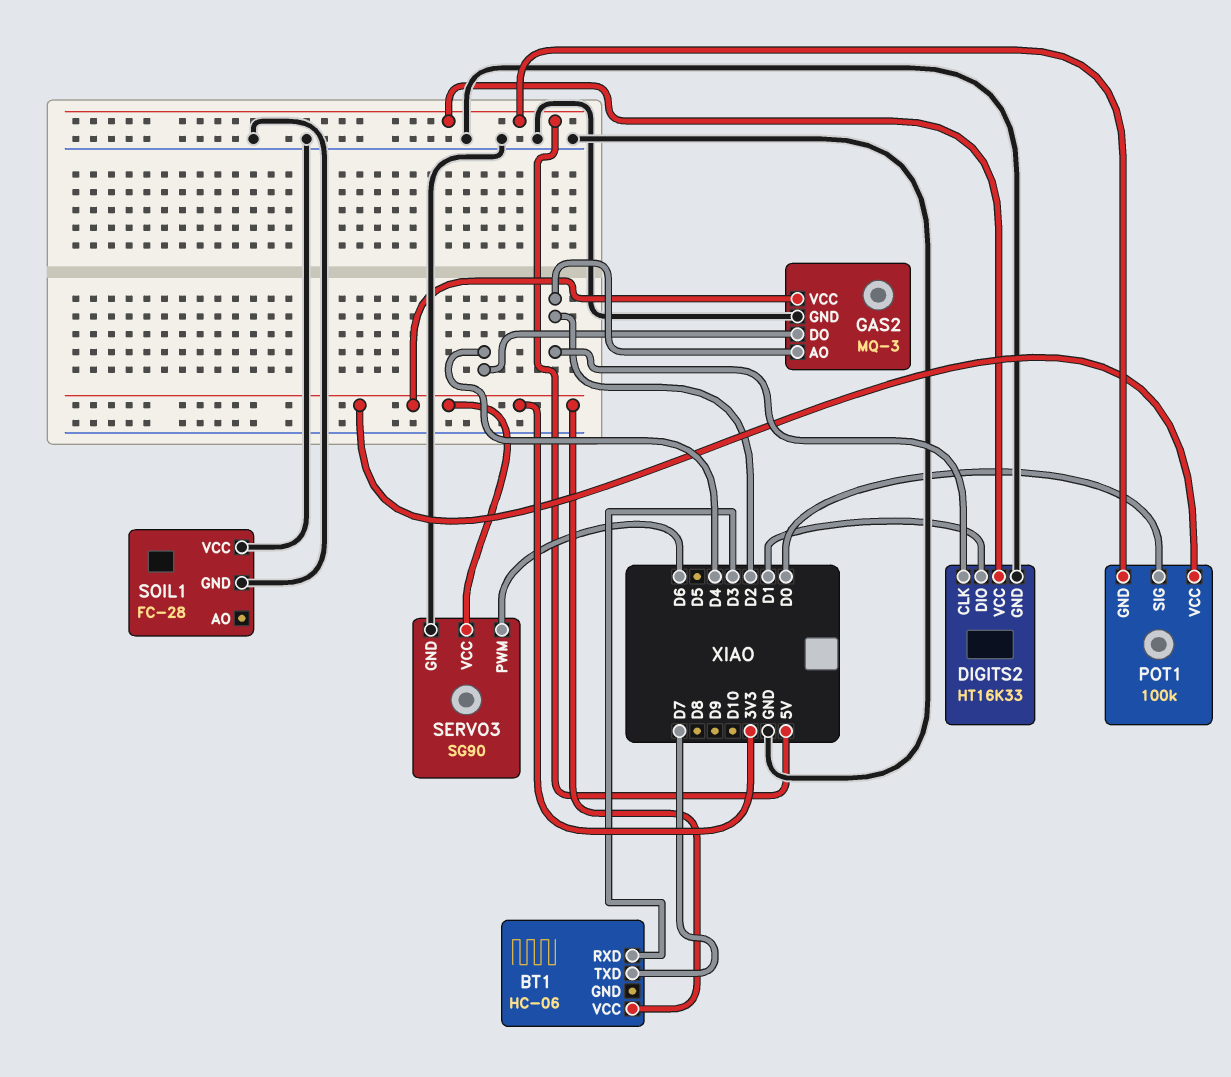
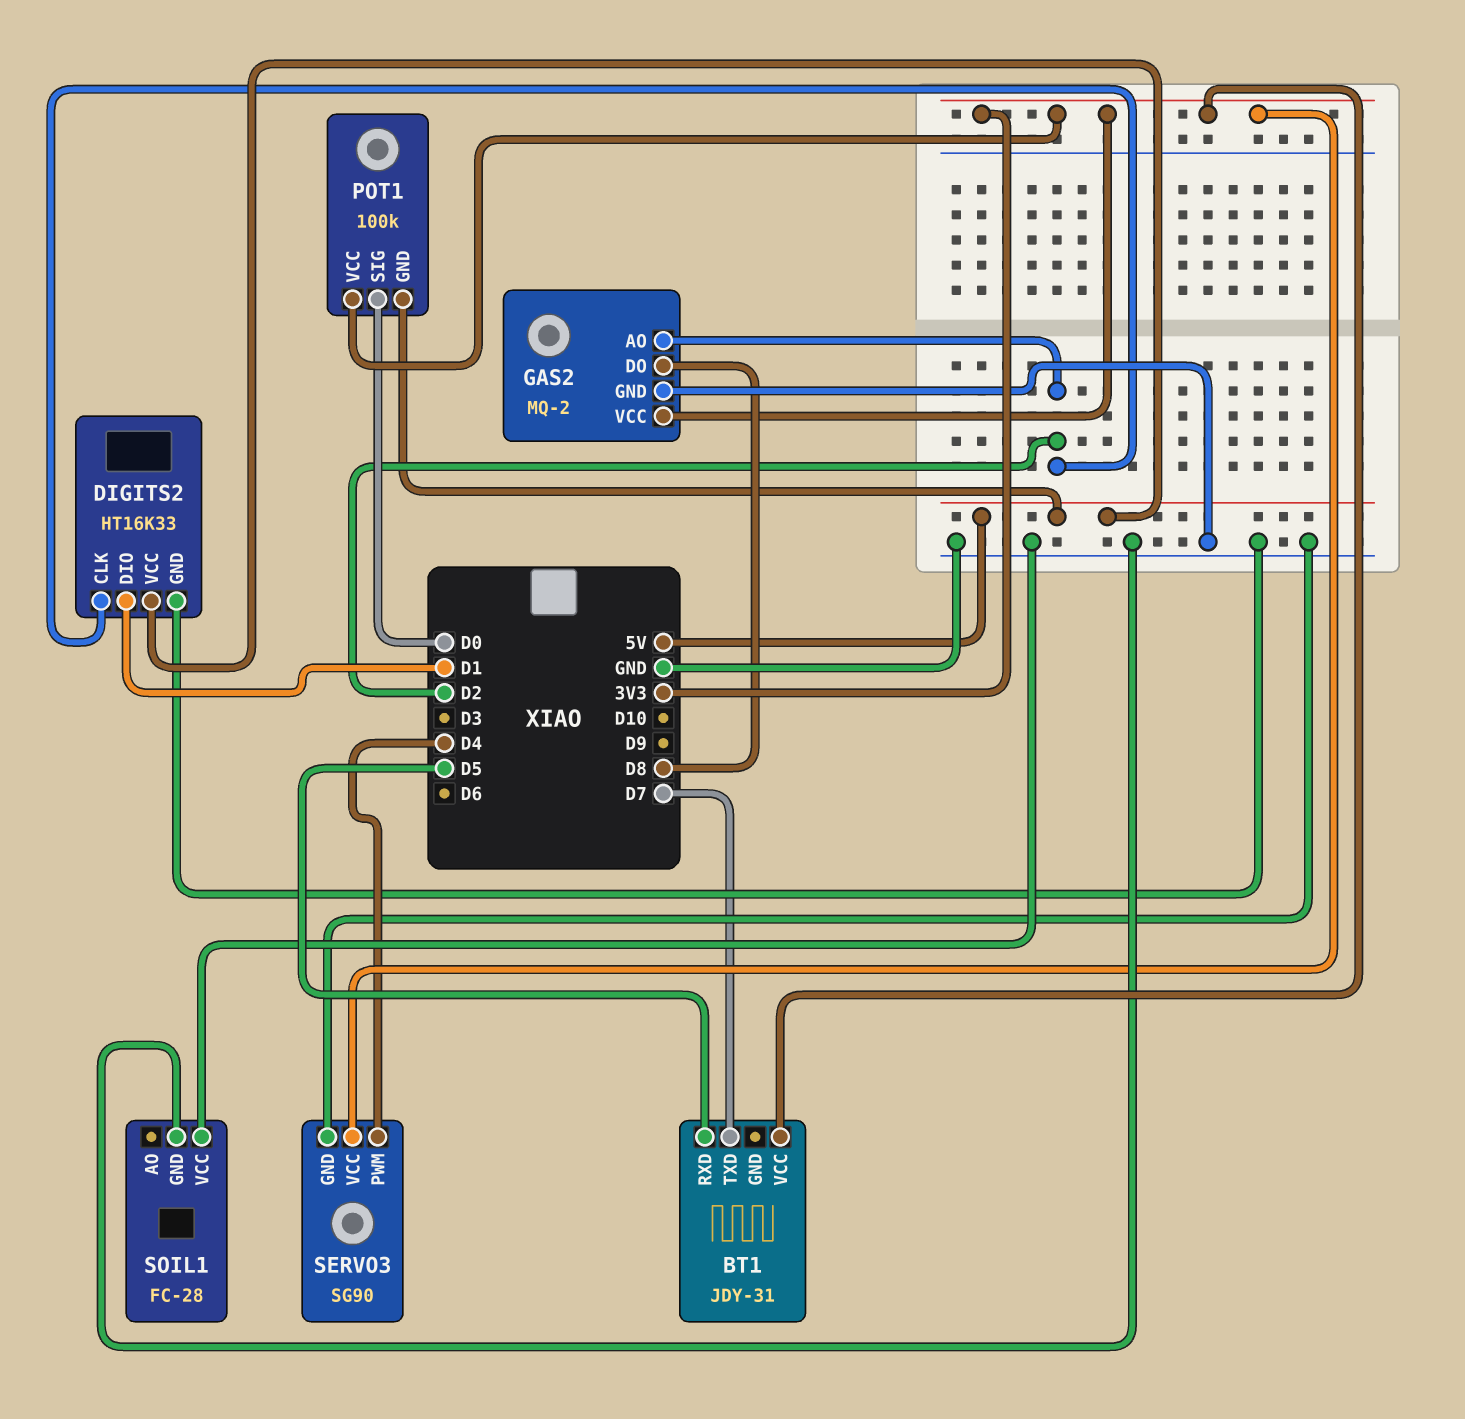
BT1: HC-06 -> JDY-31
BT1 pin RXD: D3 -> D5
GAS2: MQ-3 -> MQ-2
GAS2 pin DO: D4 -> D8
SERVO3 pin PWM: D6 -> D4

